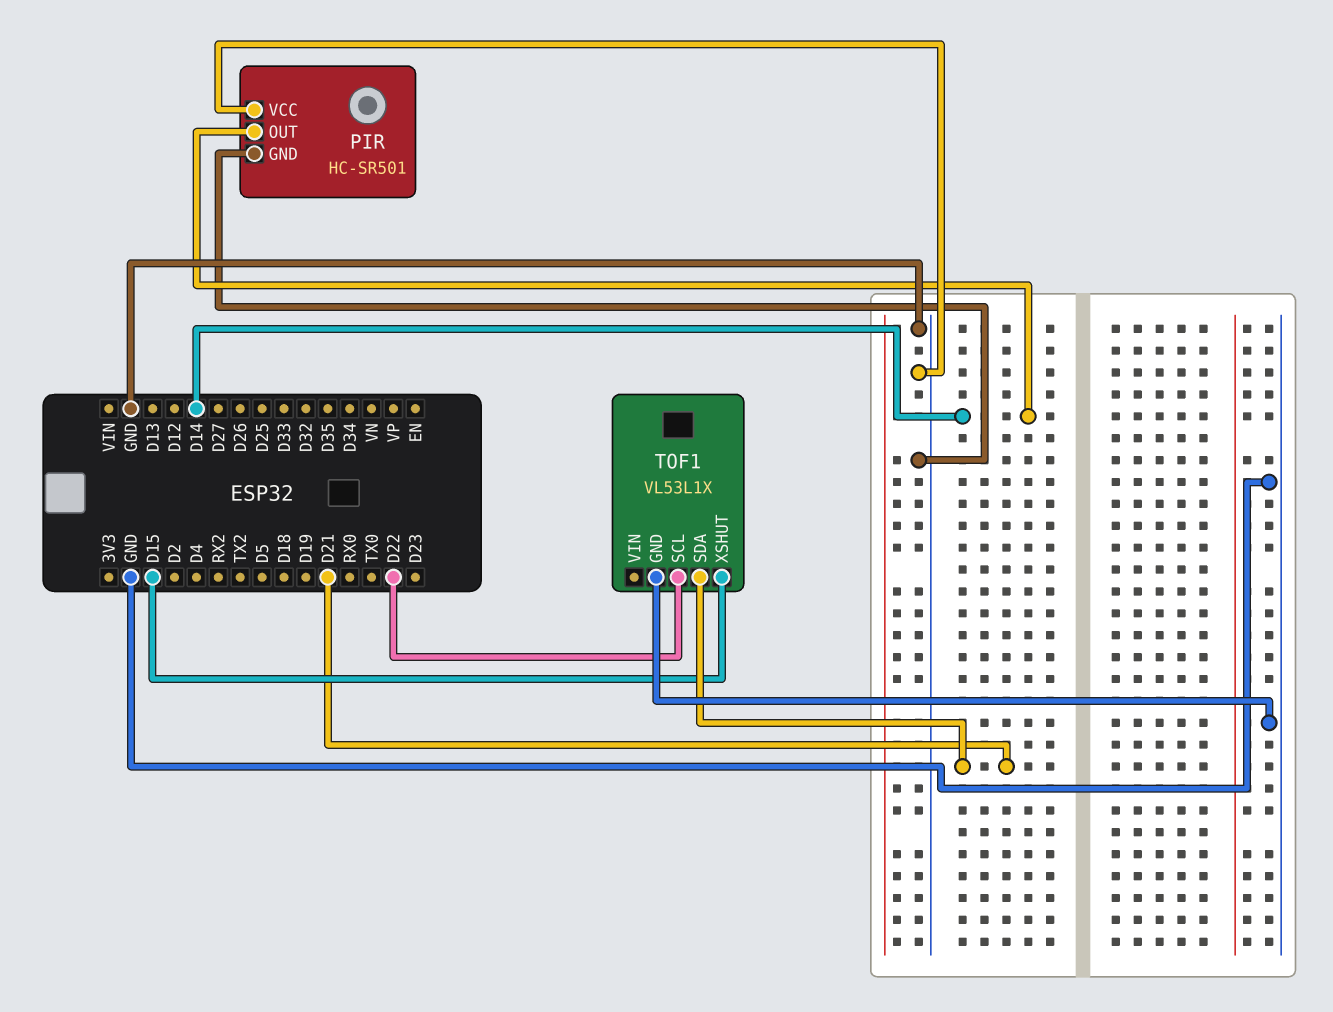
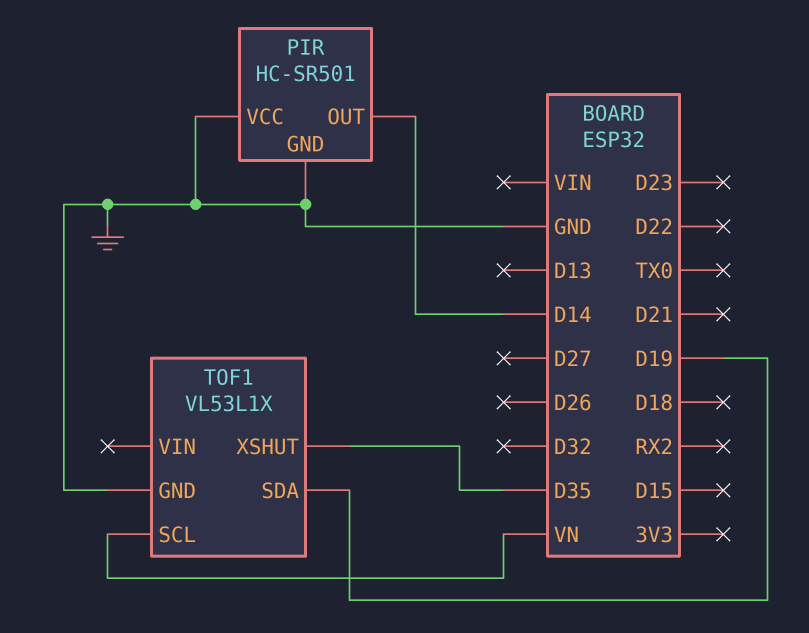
TOF1 pin SCL: D22 -> VN
TOF1 pin SDA: D21 -> D19
TOF1 pin XSHUT: D15 -> D35

